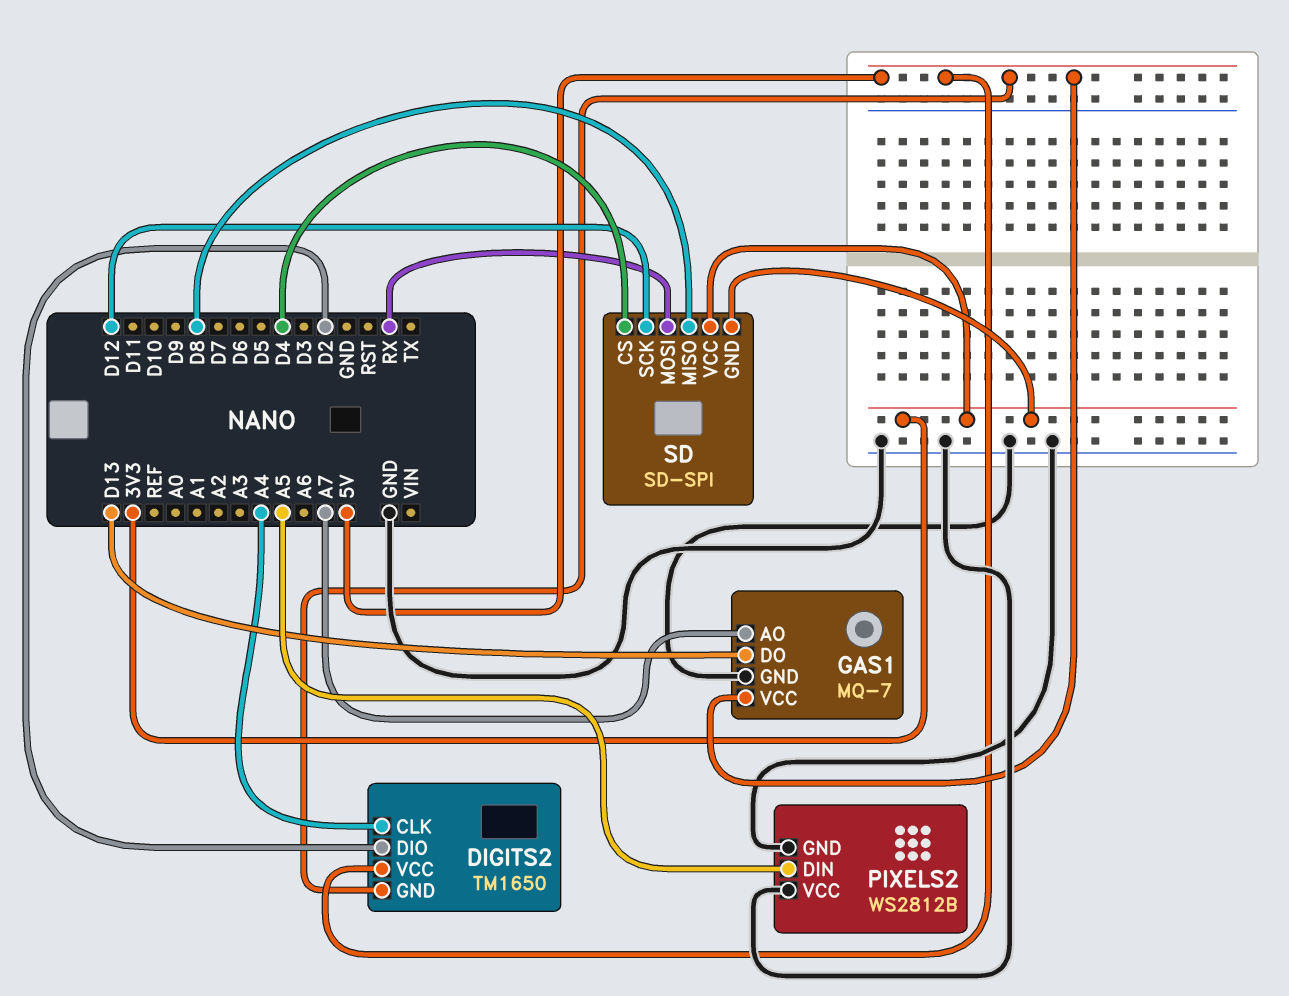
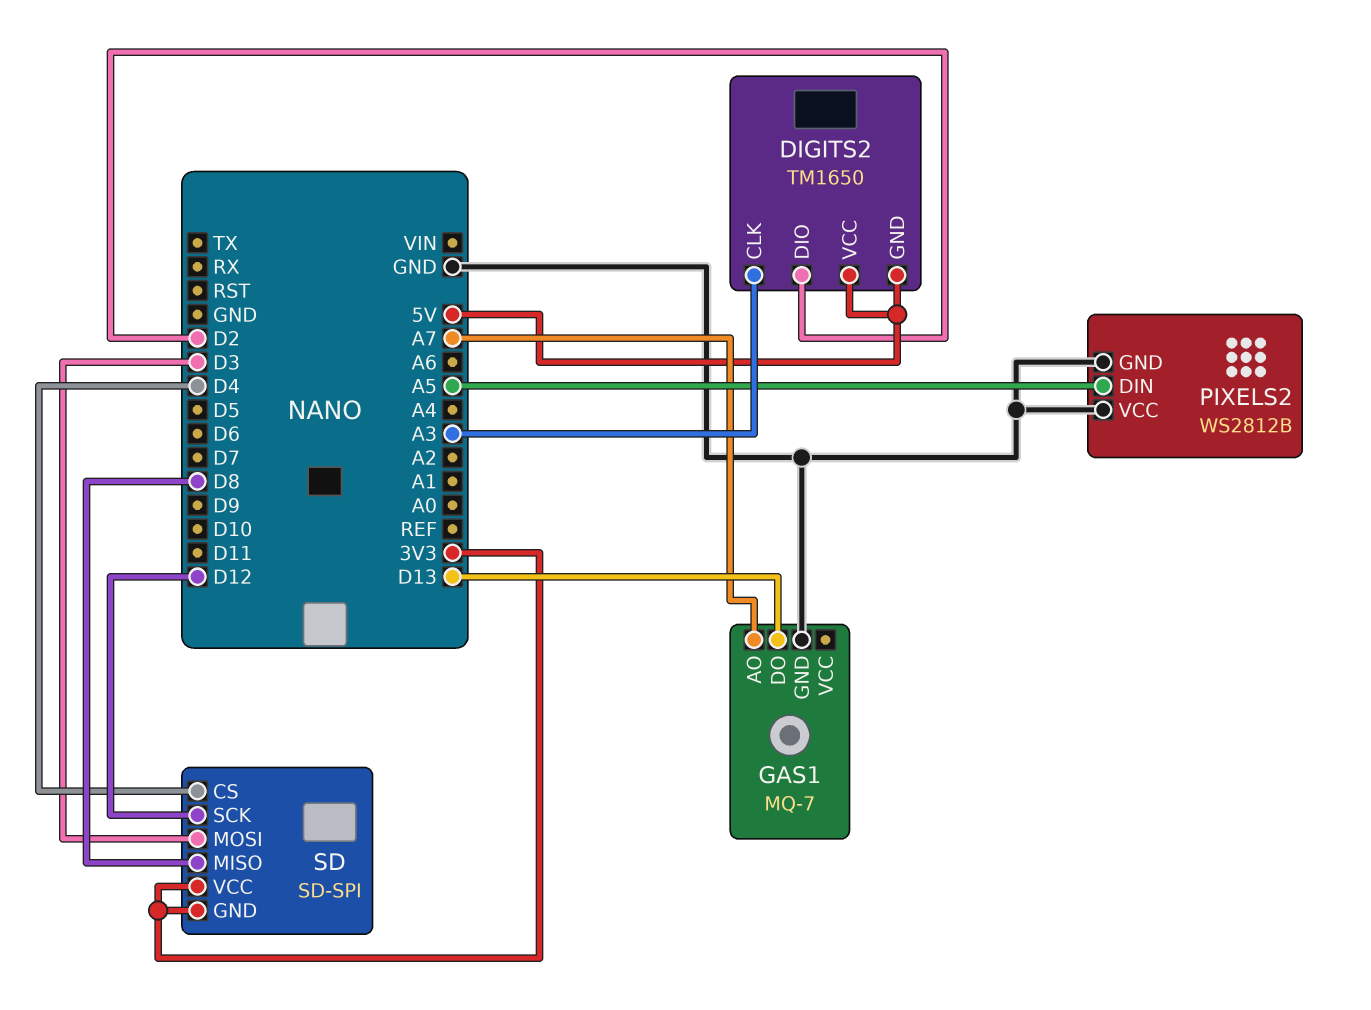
DIGITS2 pin CLK: A4 -> A3
GAS1 pin VCC: 5V -> none
SD pin MOSI: RX -> D3

